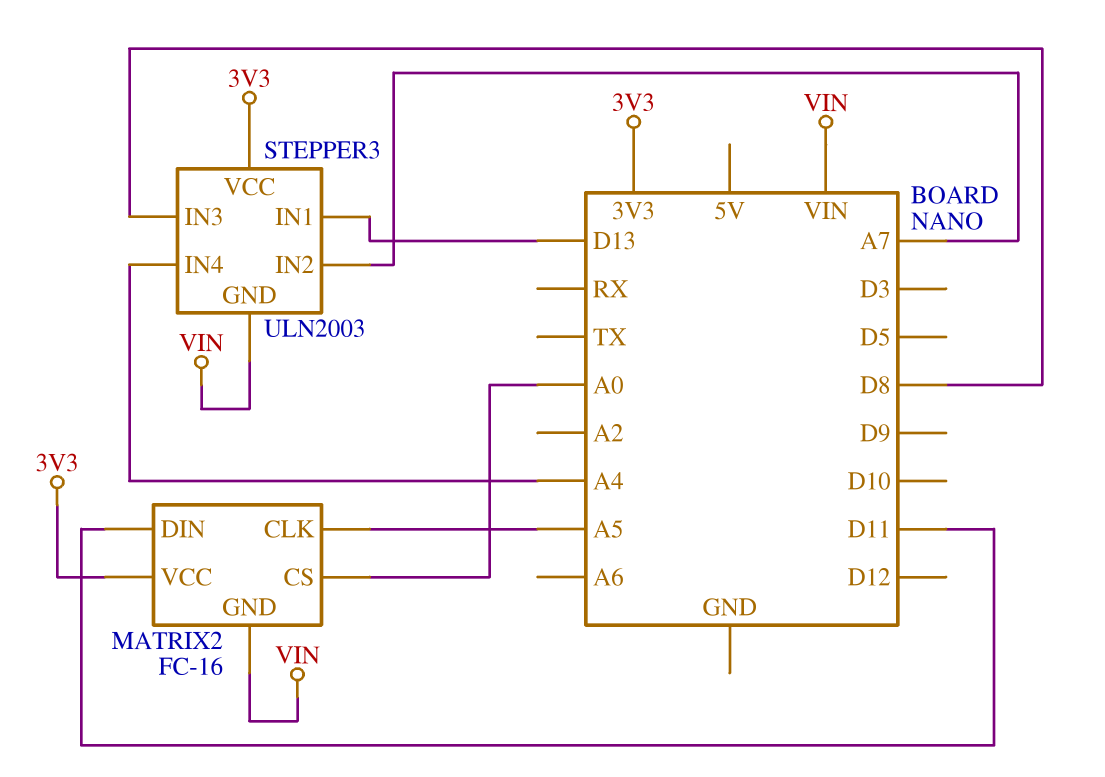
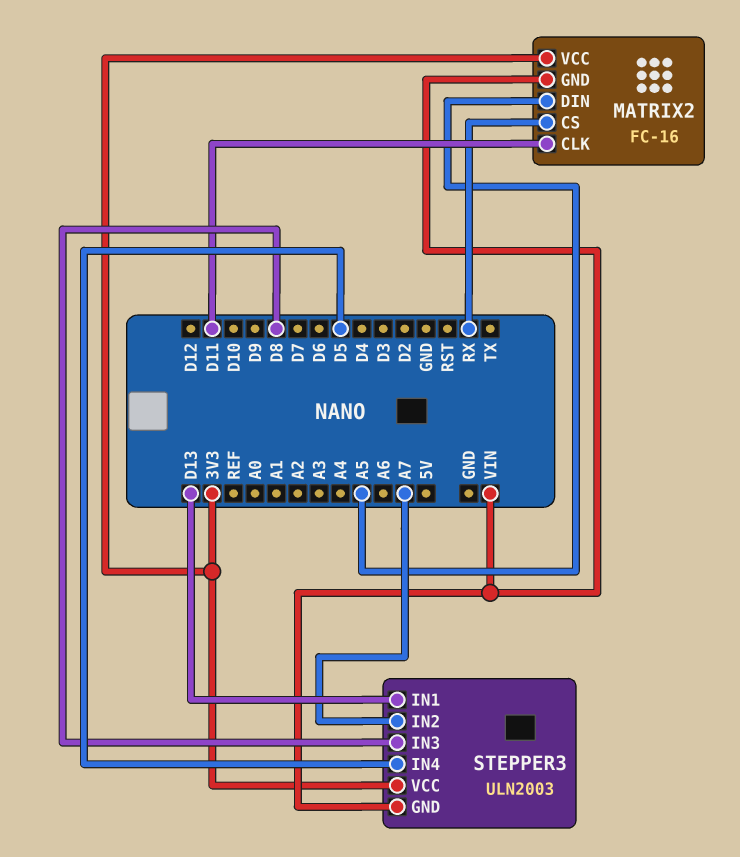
MATRIX2 pin CLK: A5 -> D11
MATRIX2 pin CS: A0 -> RX
MATRIX2 pin DIN: D11 -> A5
STEPPER3 pin IN4: A4 -> D5

